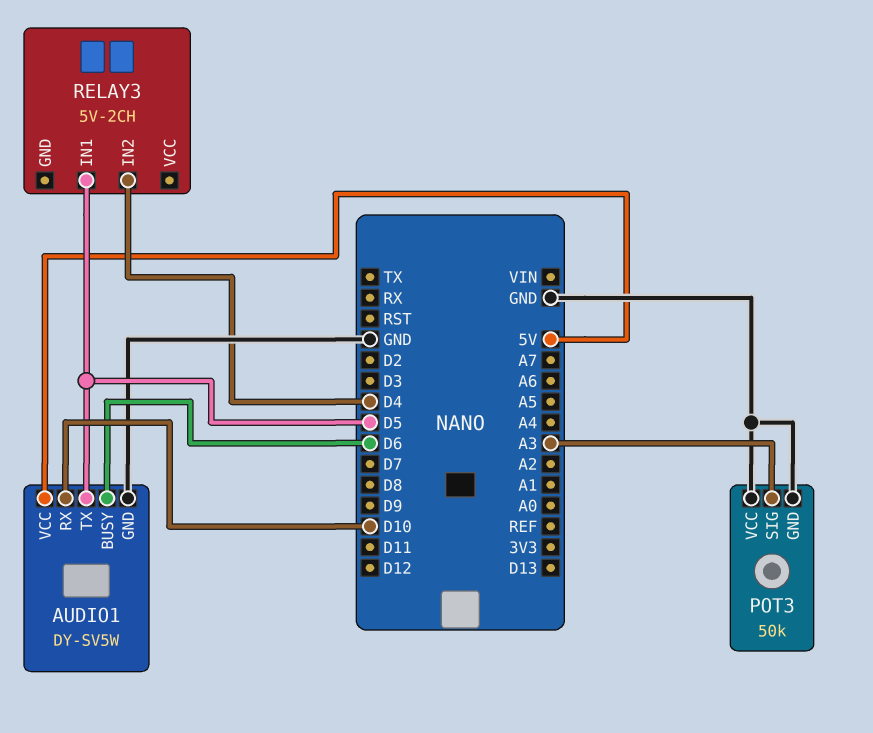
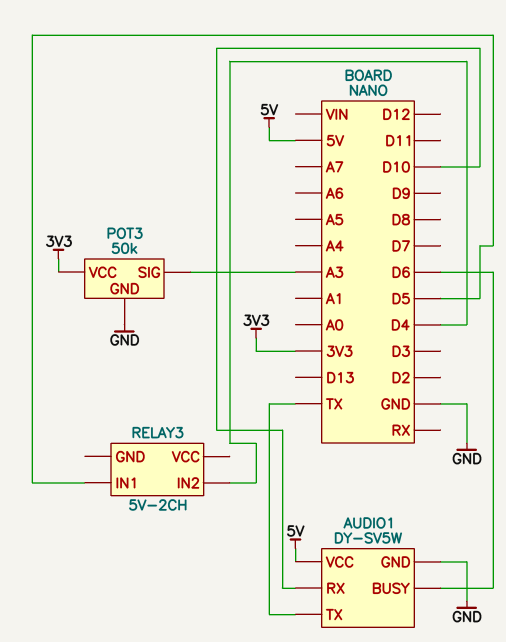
AUDIO1 pin TX: D5 -> TX
POT3 pin VCC: GND -> 3V3

